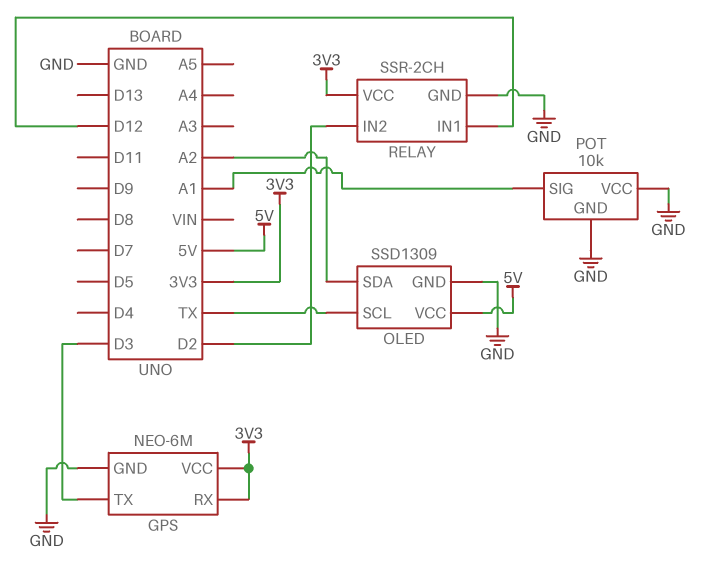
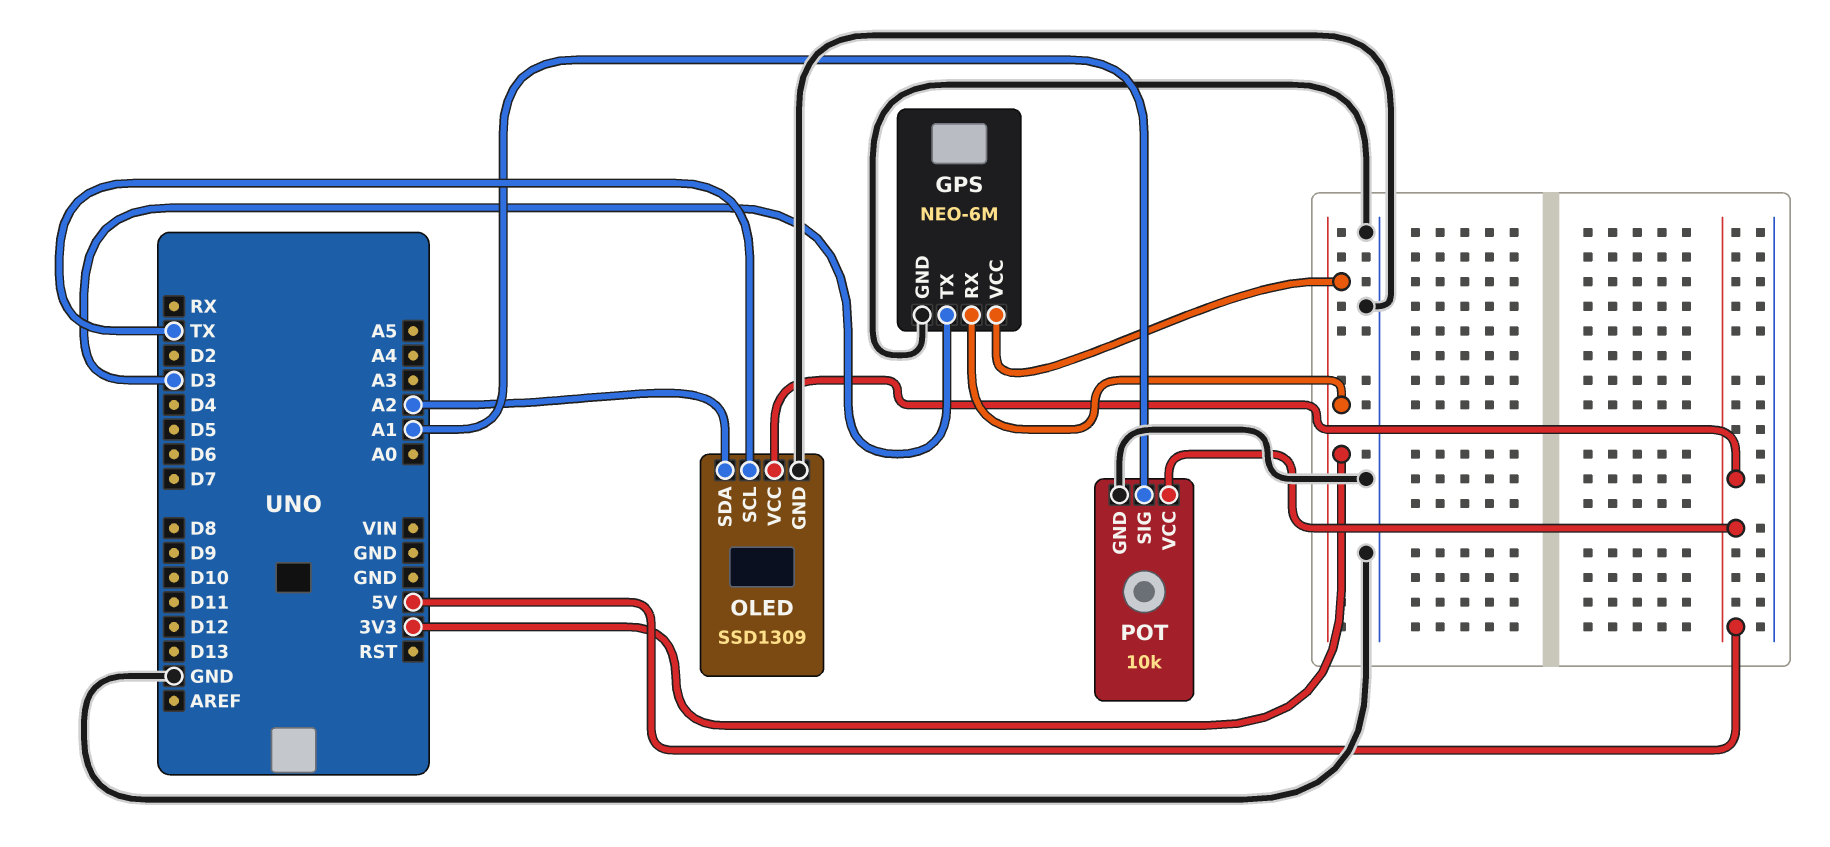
POT pin VCC: GND -> 5V
RELAY: SSR-2CH -> none
RELAY pin GND: GND -> none
RELAY pin IN1: D12 -> none
RELAY pin IN2: D2 -> none
RELAY pin VCC: 3V3 -> none

